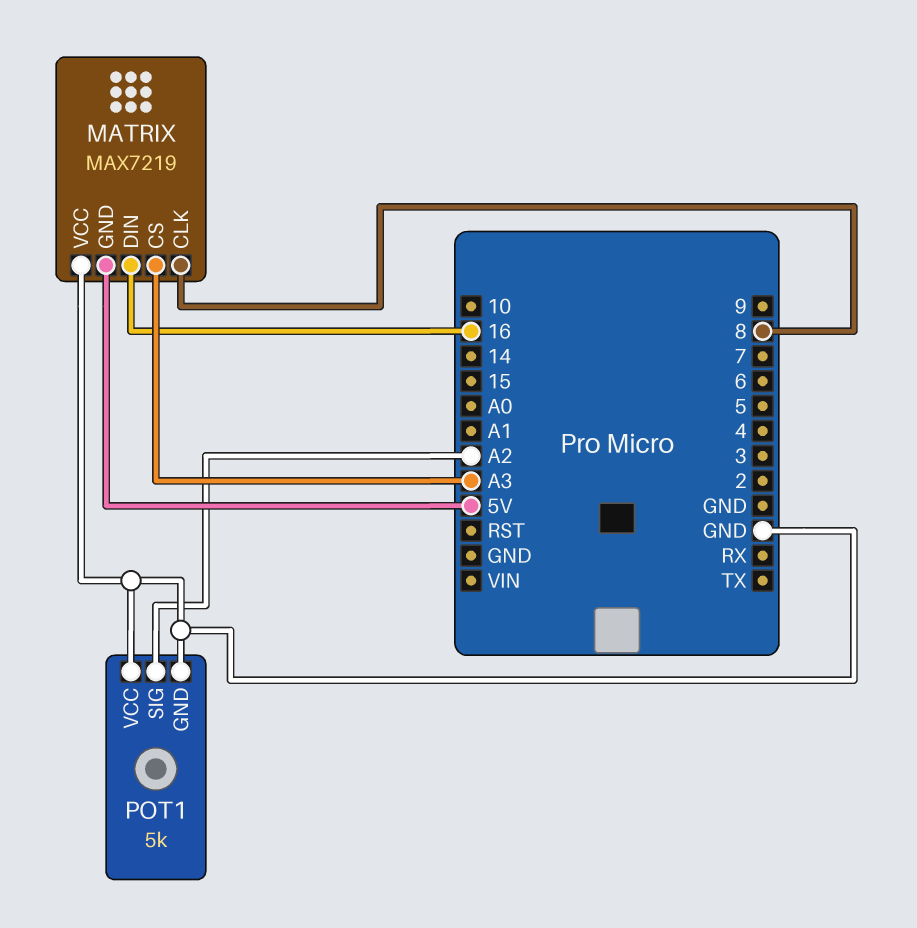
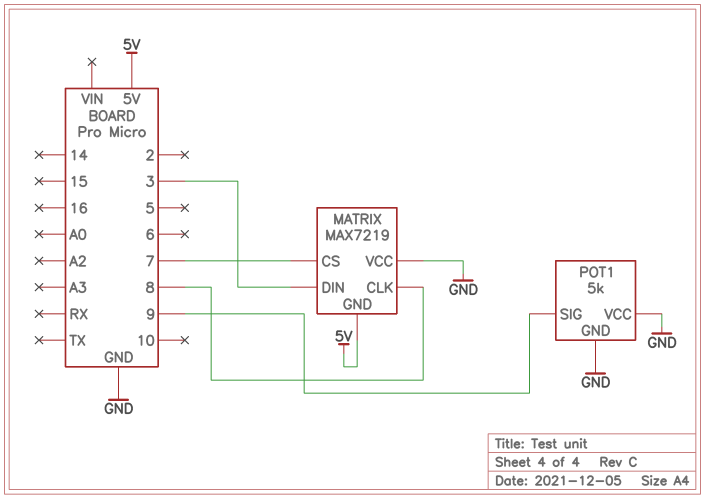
MATRIX pin CS: A3 -> 7
MATRIX pin DIN: 16 -> 3
POT1 pin SIG: A2 -> 9

